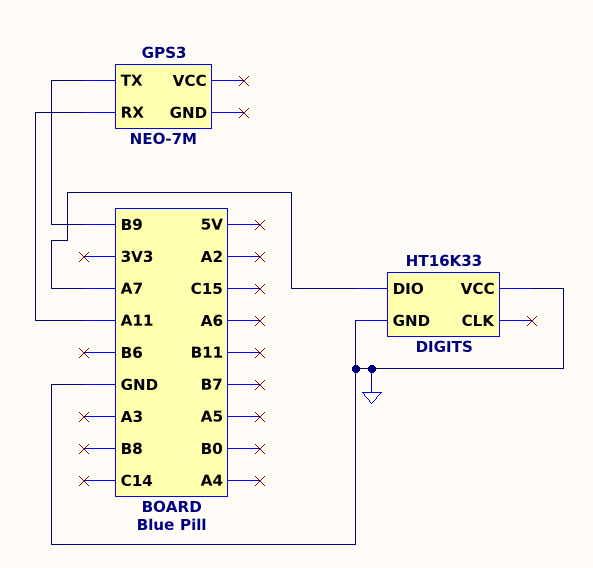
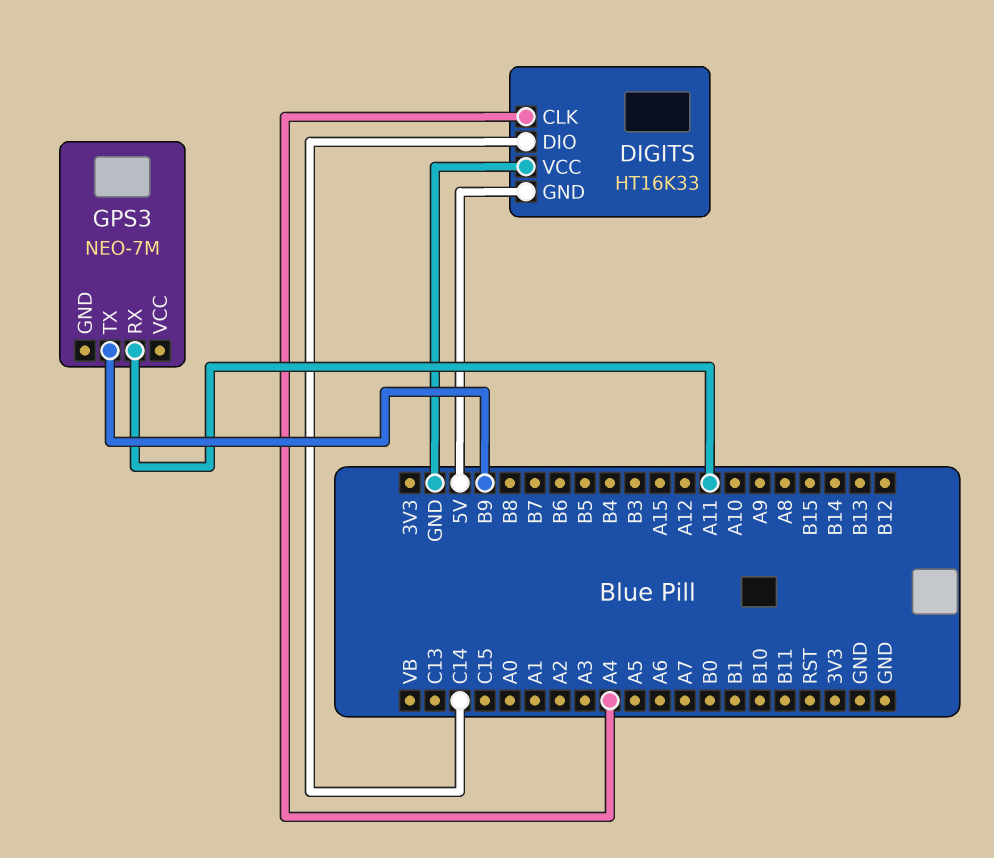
DIGITS pin CLK: none -> A4
DIGITS pin DIO: A7 -> C14
DIGITS pin GND: GND -> 5V

